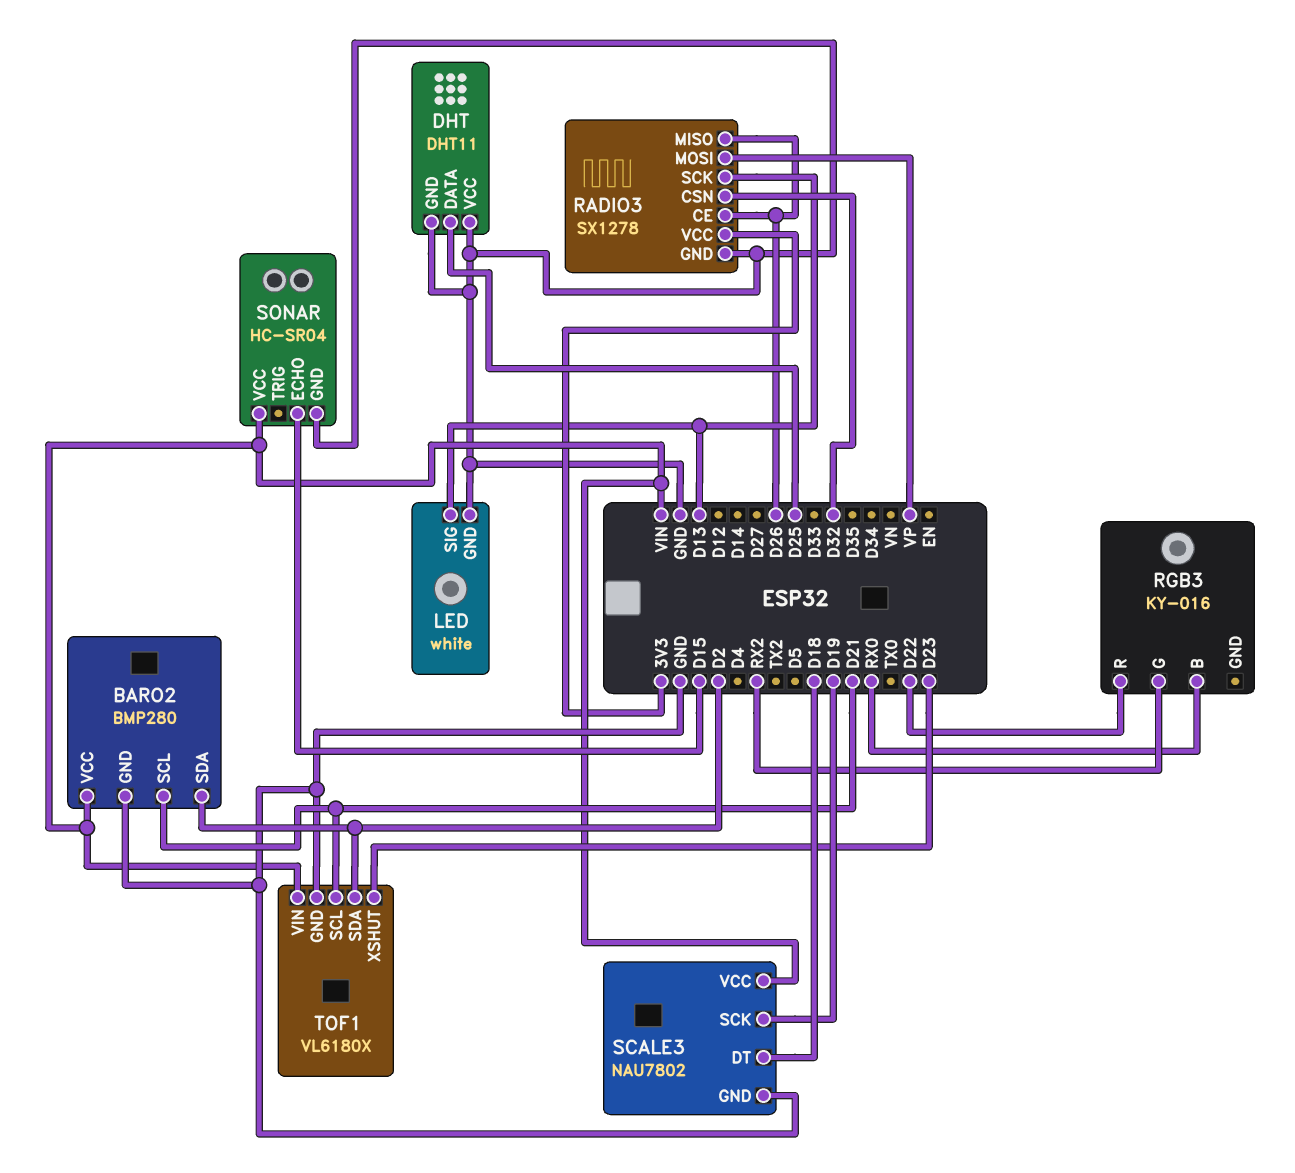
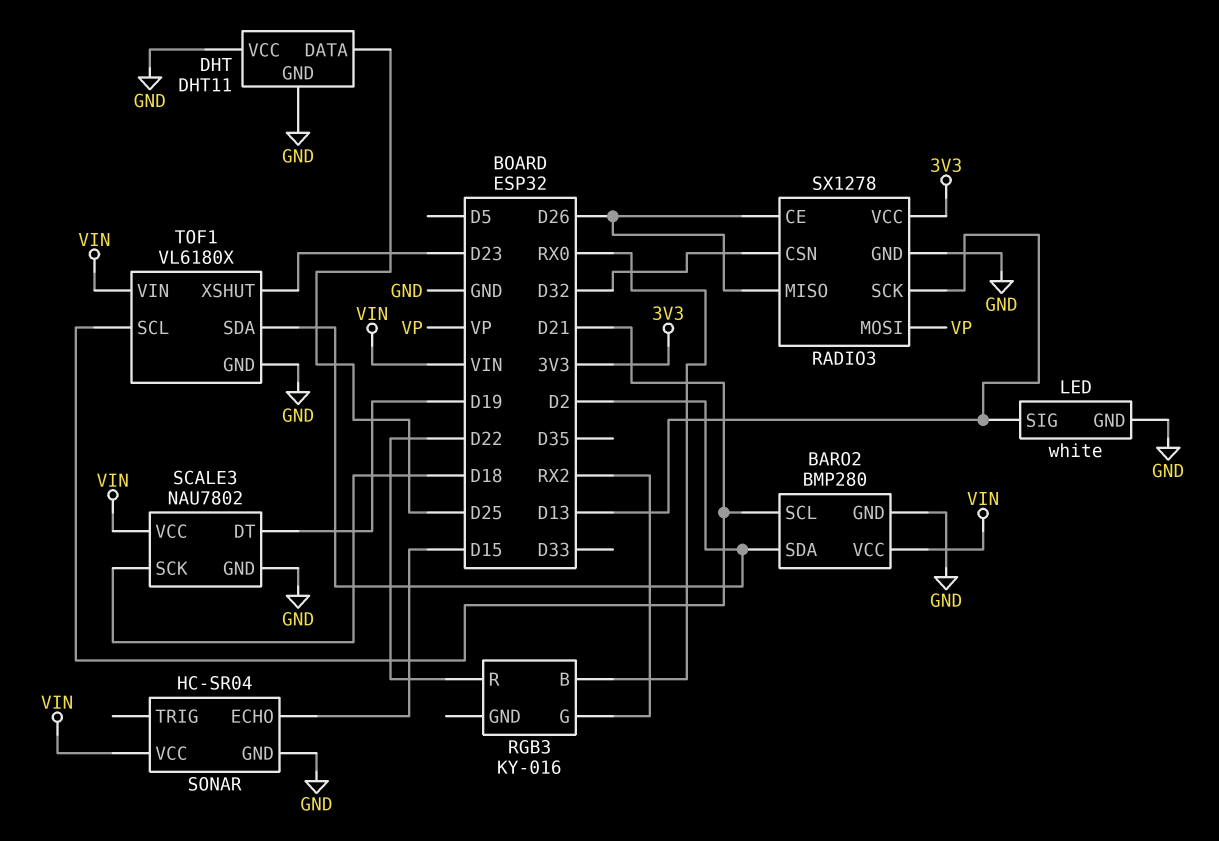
SCALE3 pin DT: D18 -> D19
SCALE3 pin SCK: D19 -> D18

